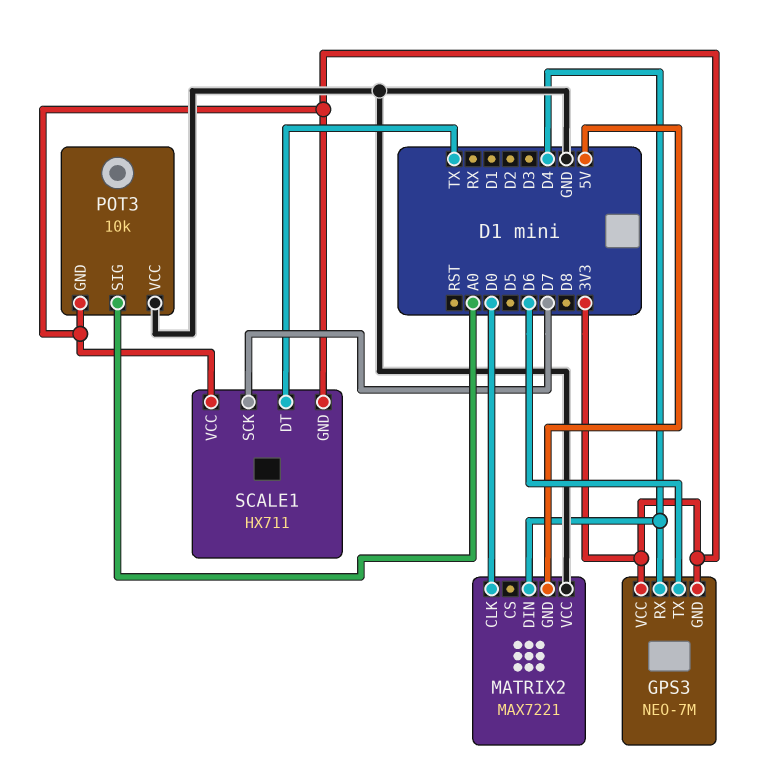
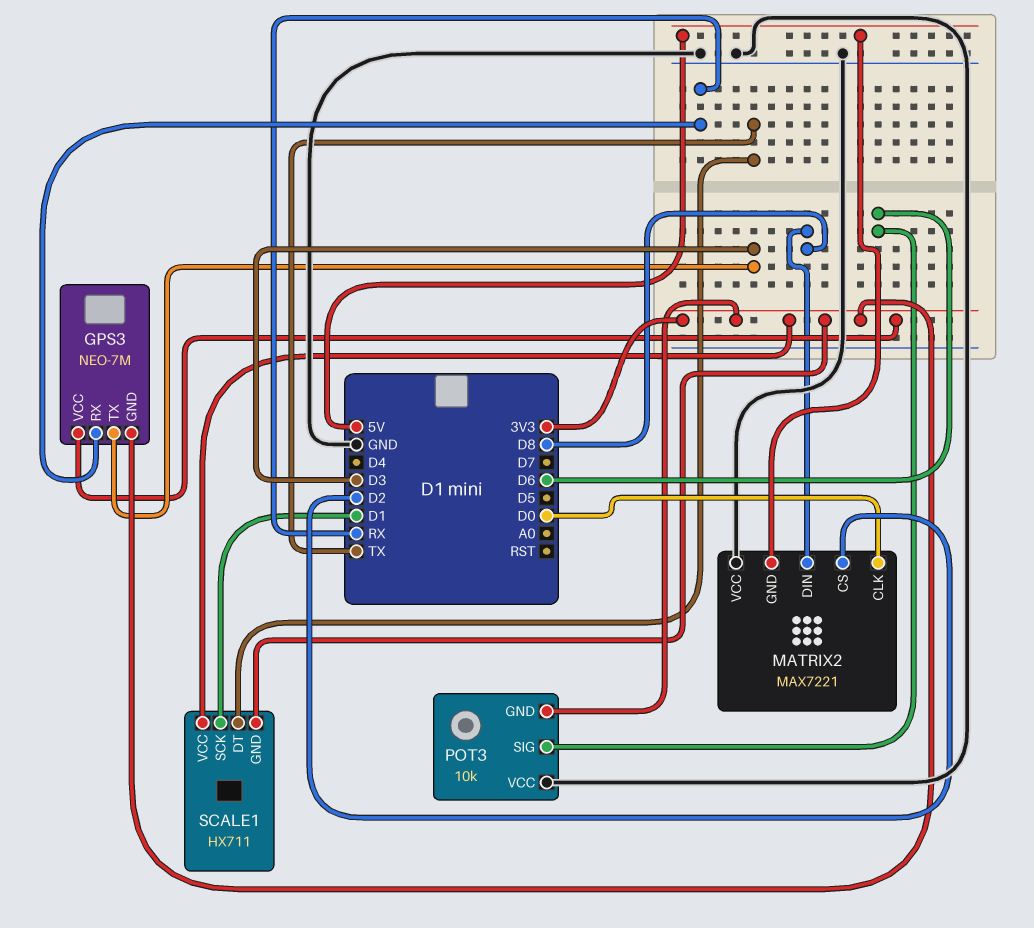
GPS3 pin RX: D4 -> RX
GPS3 pin TX: D6 -> D3
MATRIX2 pin CS: none -> D2
MATRIX2 pin DIN: D4 -> D8
POT3 pin SIG: A0 -> D6
SCALE1 pin SCK: D7 -> D1

